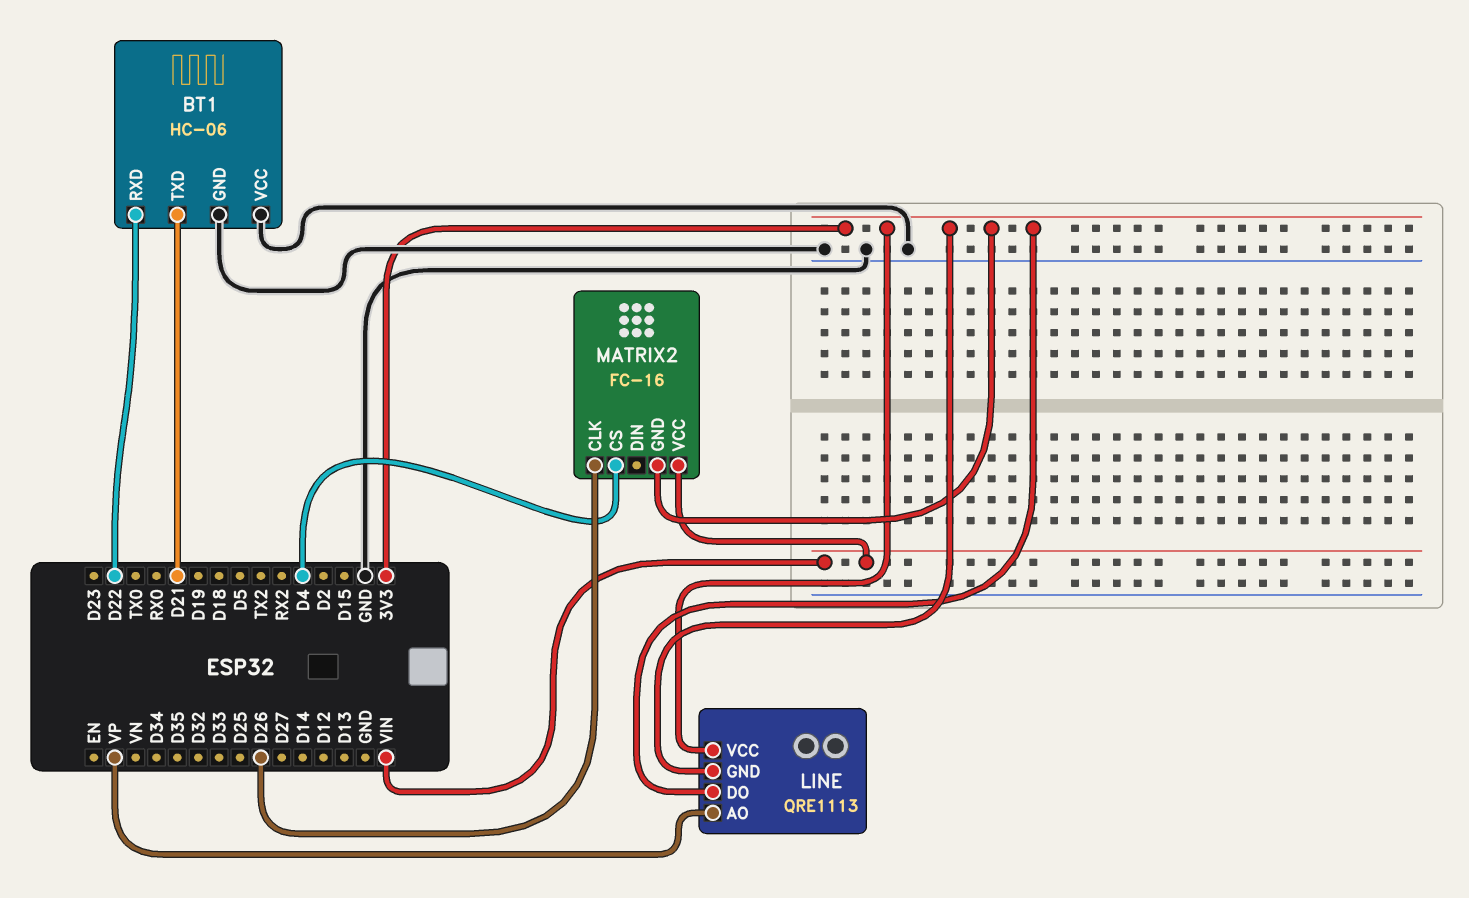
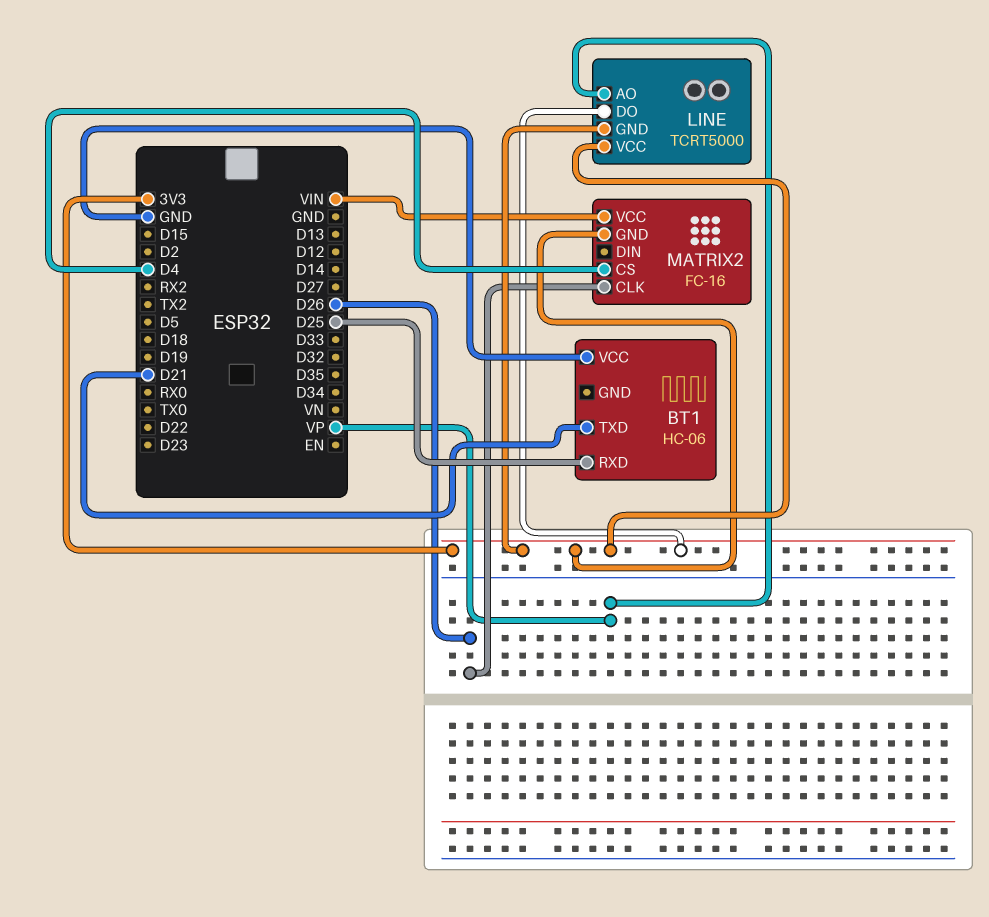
BT1 pin GND: GND -> none
BT1 pin RXD: D22 -> D25
LINE: QRE1113 -> TCRT5000

